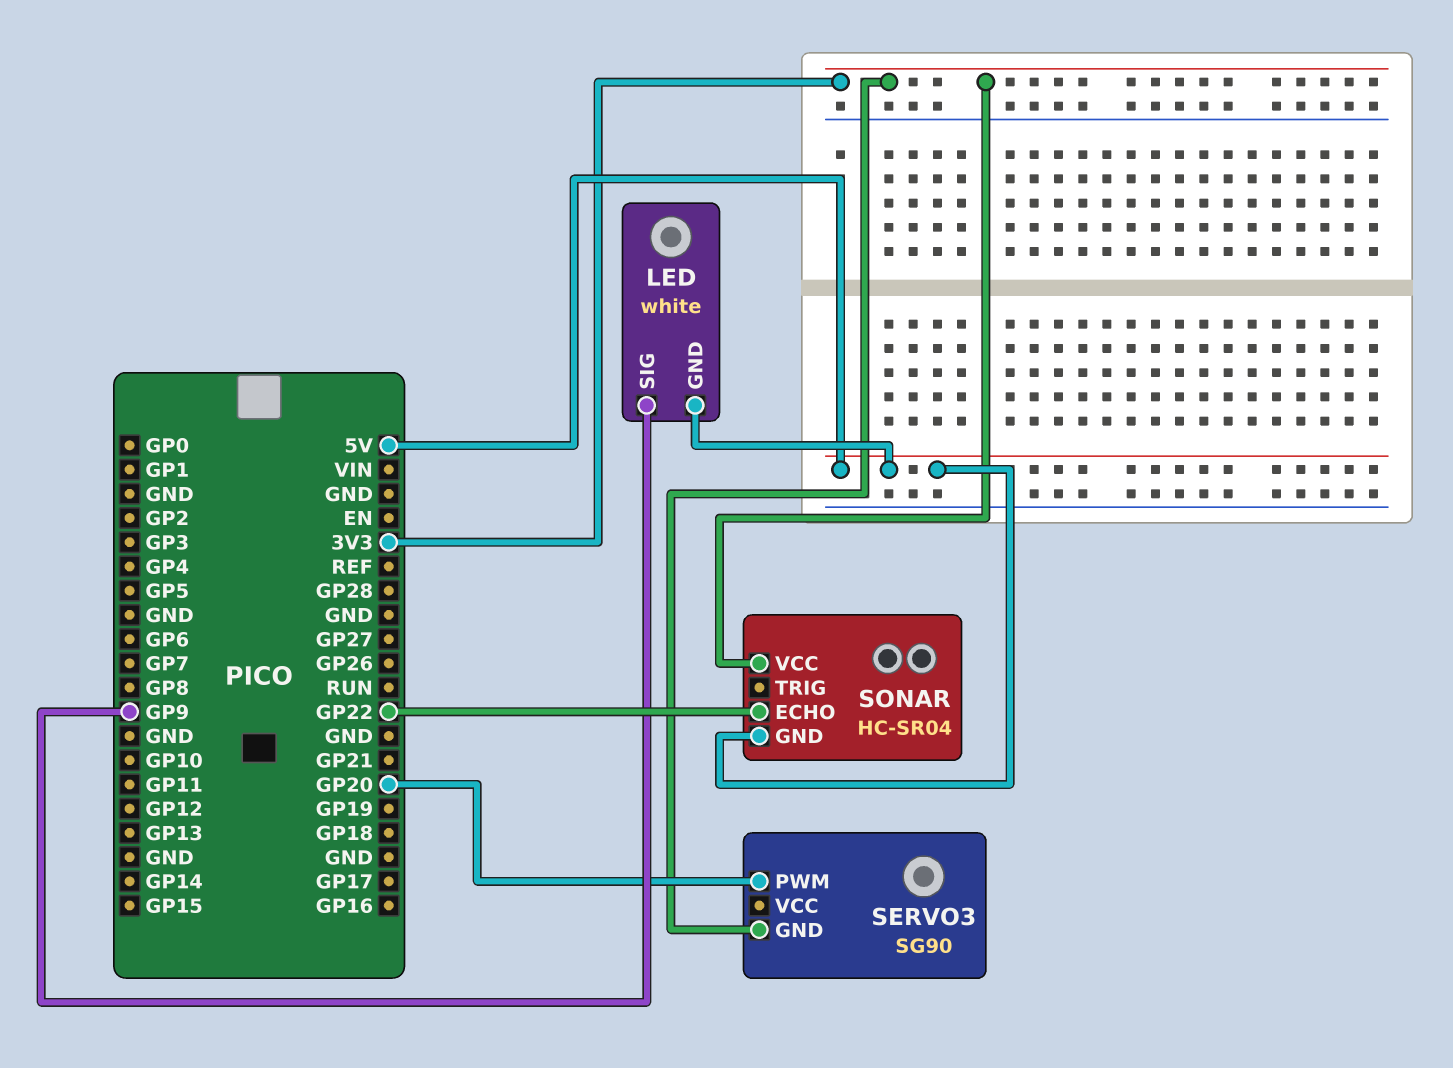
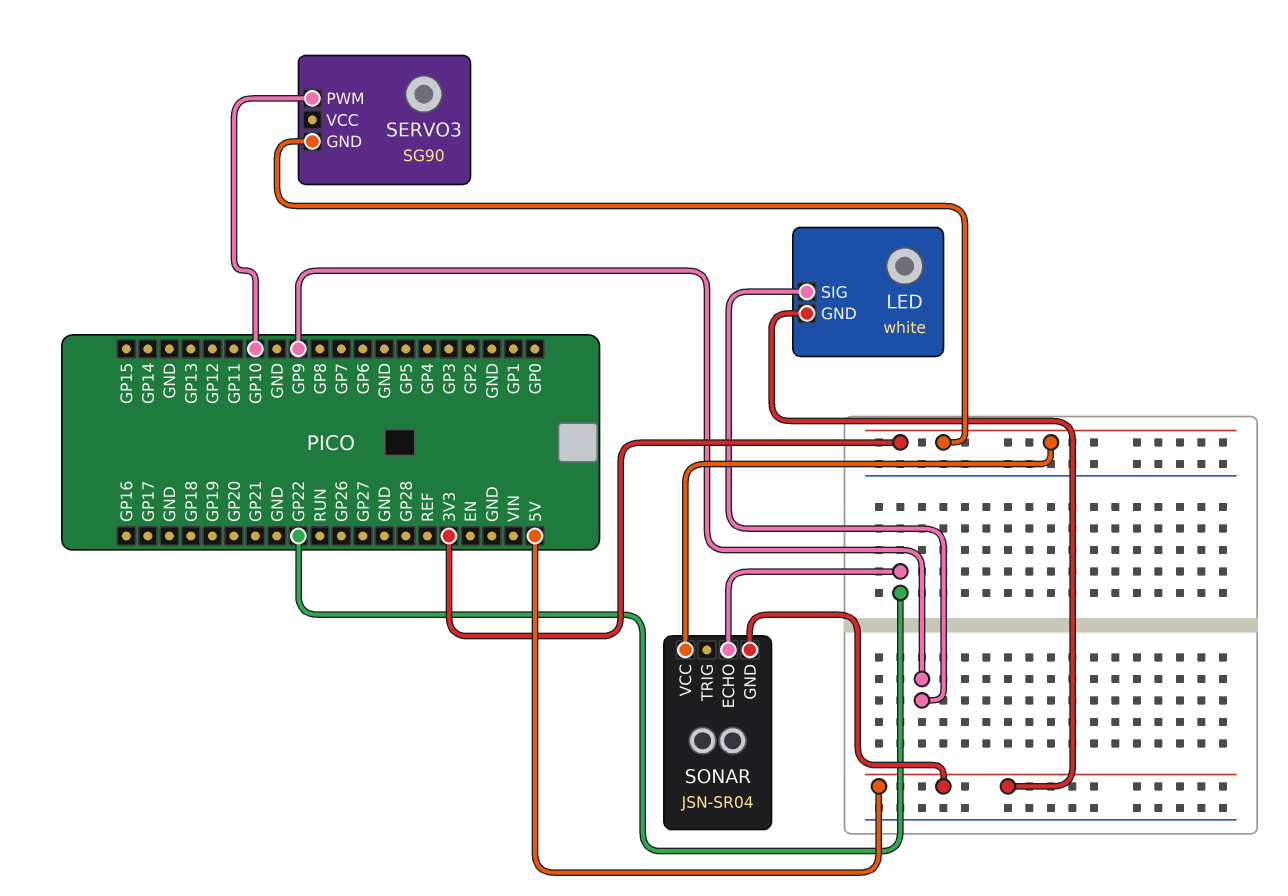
SERVO3 pin PWM: GP20 -> GP10
SONAR: HC-SR04 -> JSN-SR04

